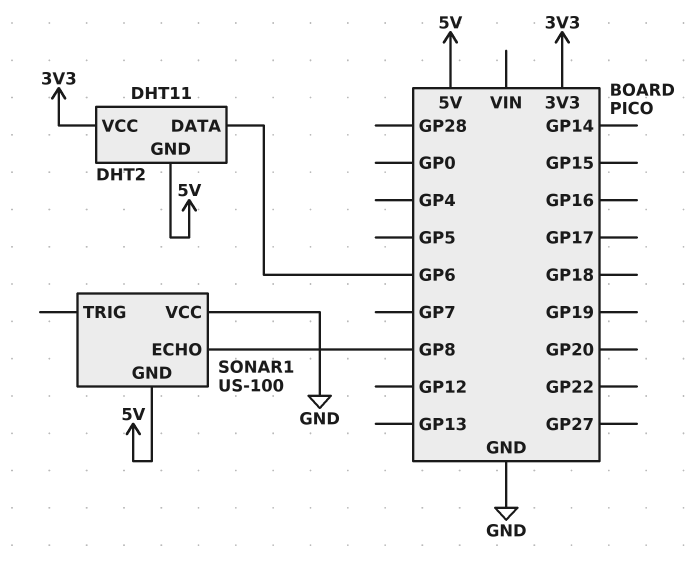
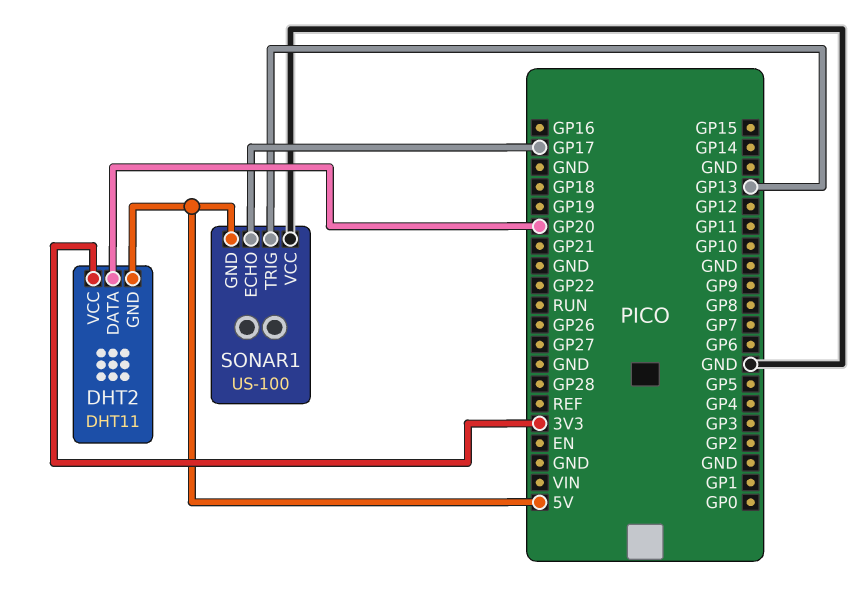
DHT2 pin DATA: GP6 -> GP20
SONAR1 pin ECHO: GP8 -> GP17
SONAR1 pin TRIG: none -> GP13

